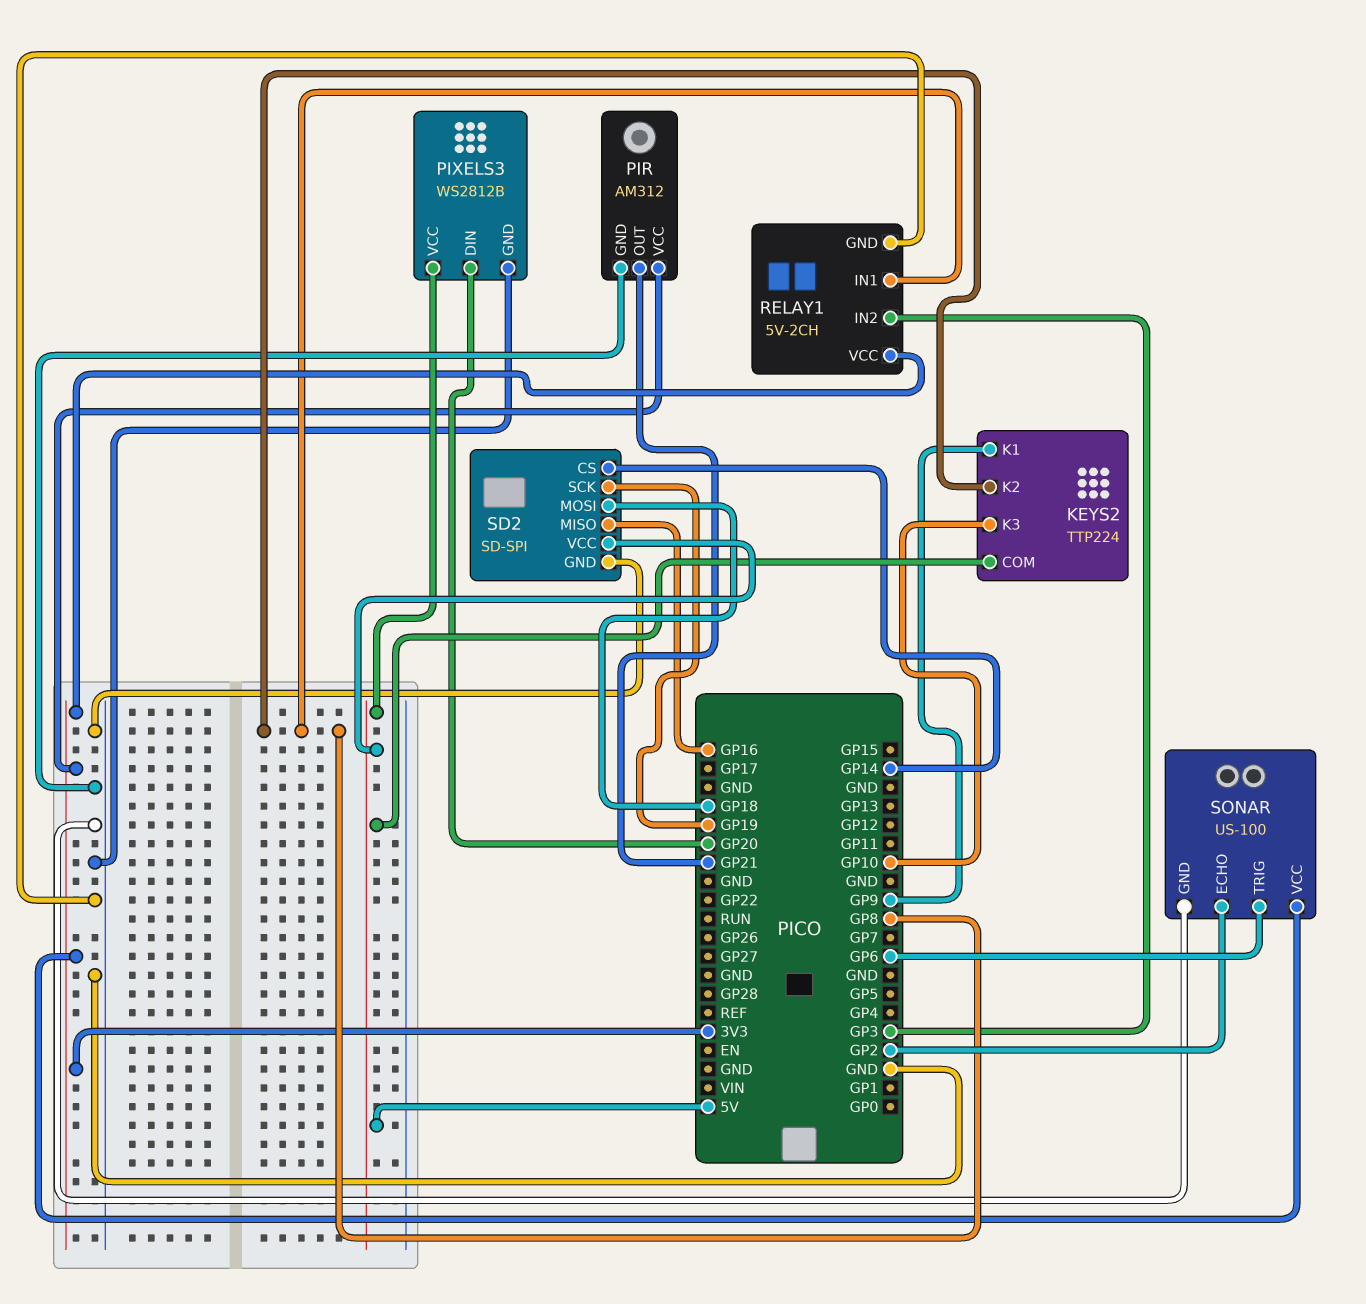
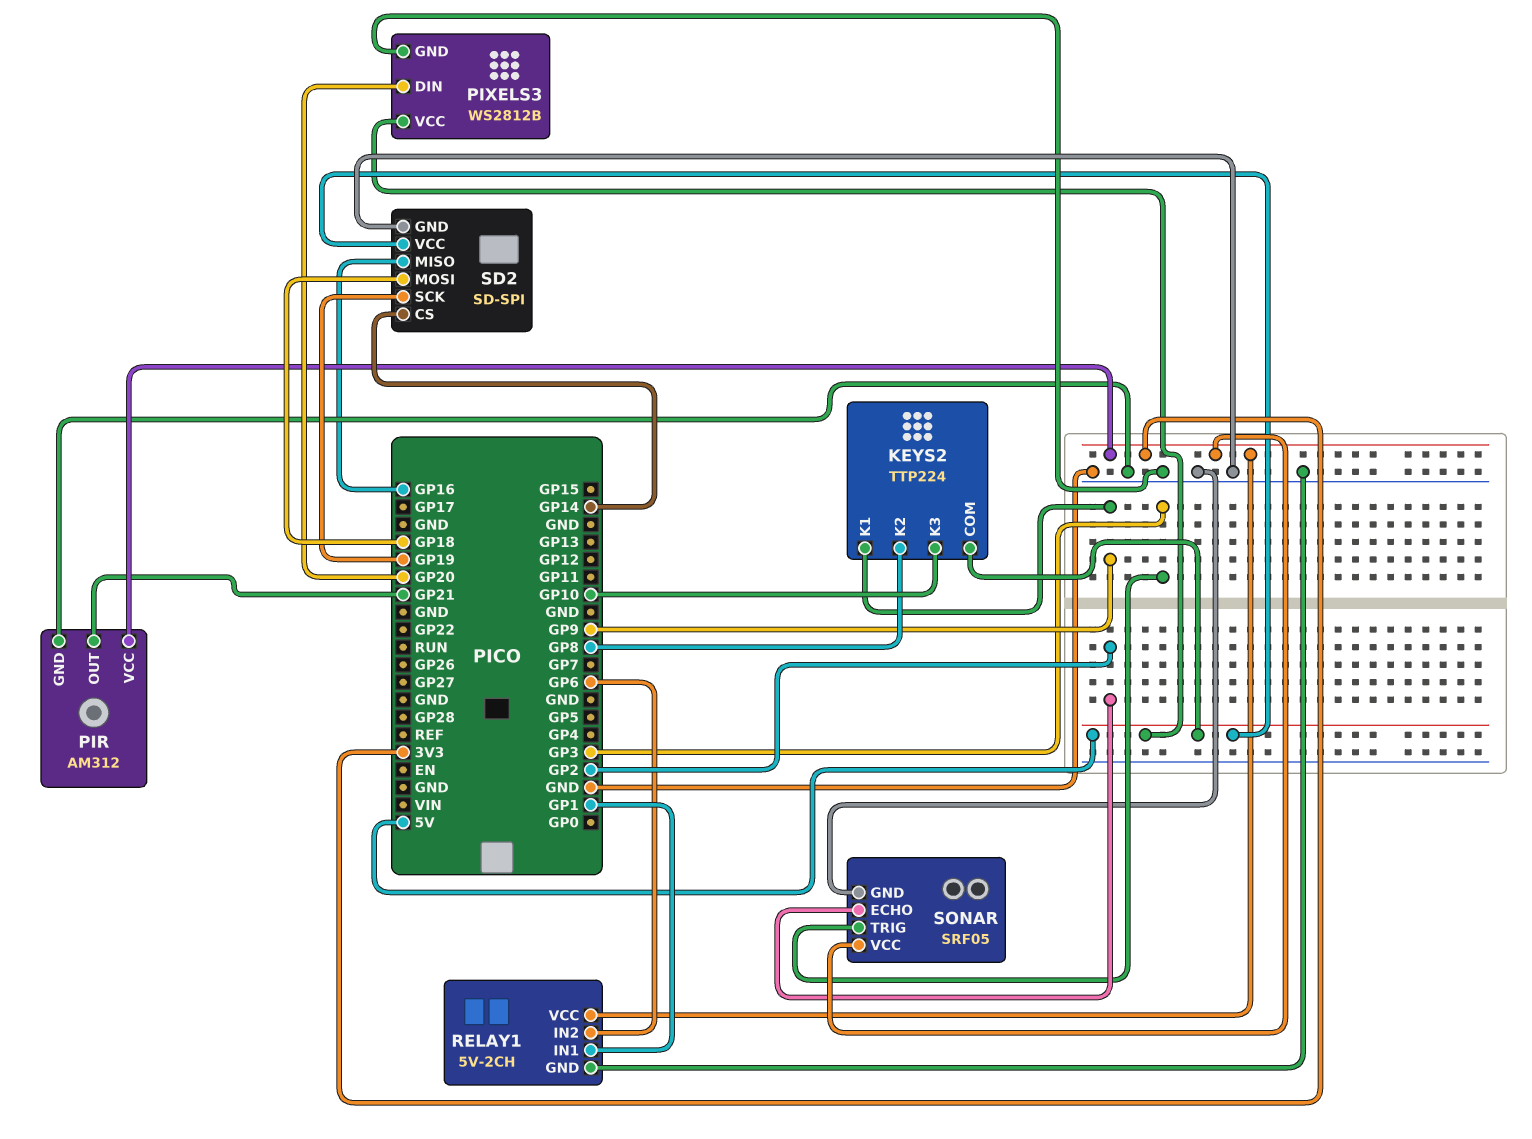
RELAY1 pin IN1: GP8 -> GP1
RELAY1 pin IN2: GP3 -> GP6
SONAR: US-100 -> SRF05
SONAR pin TRIG: GP6 -> GP3

